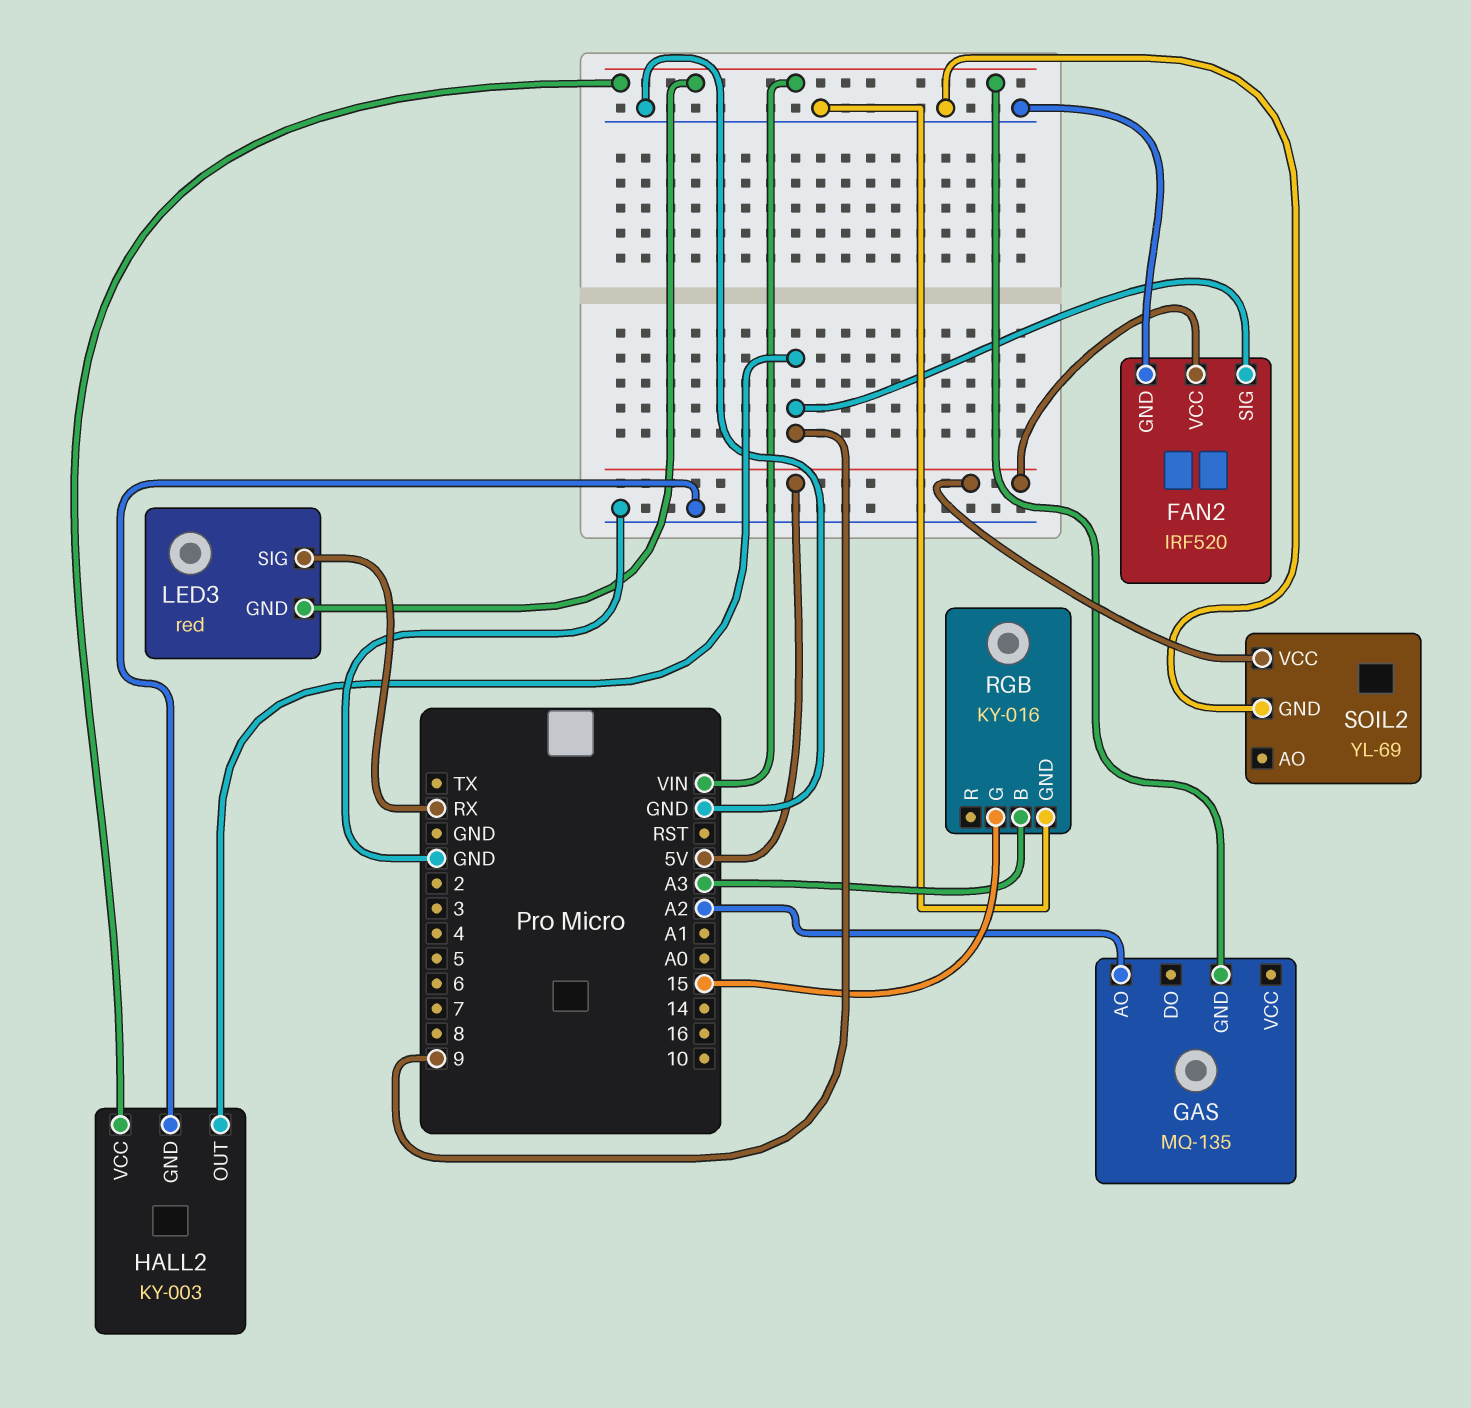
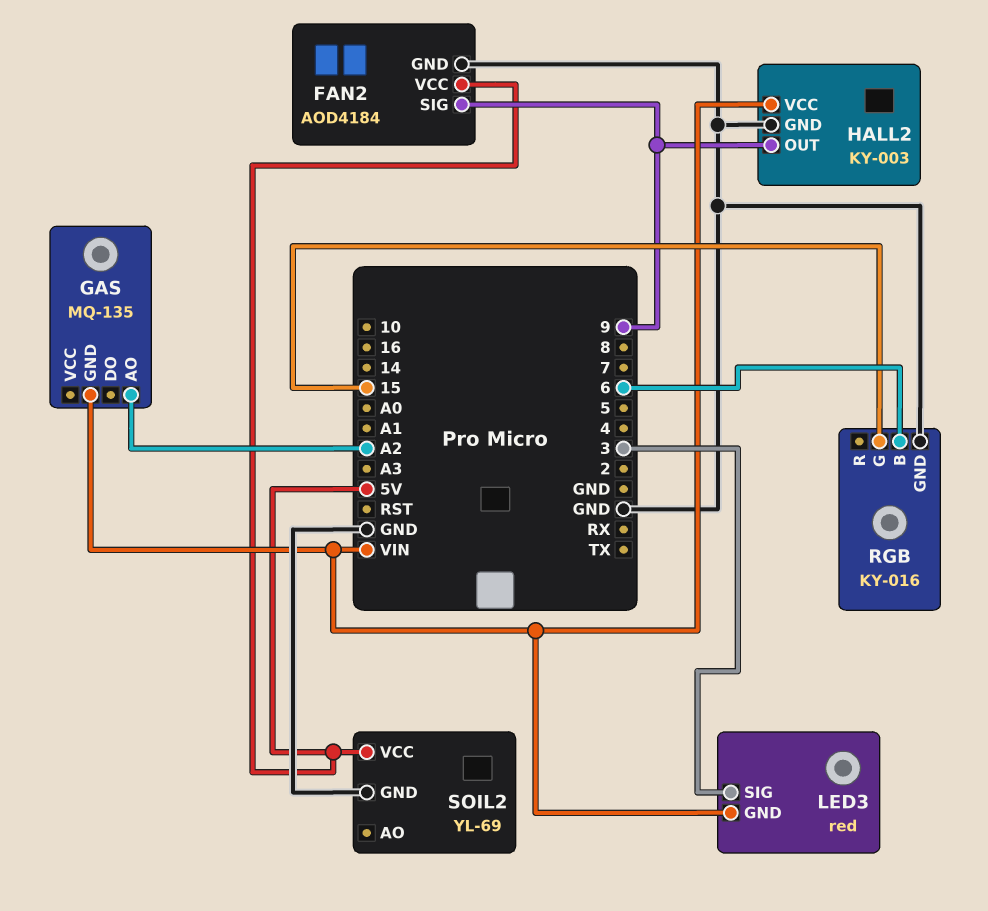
FAN2: IRF520 -> AOD4184
LED3 pin SIG: RX -> 3
RGB pin B: A3 -> 6

